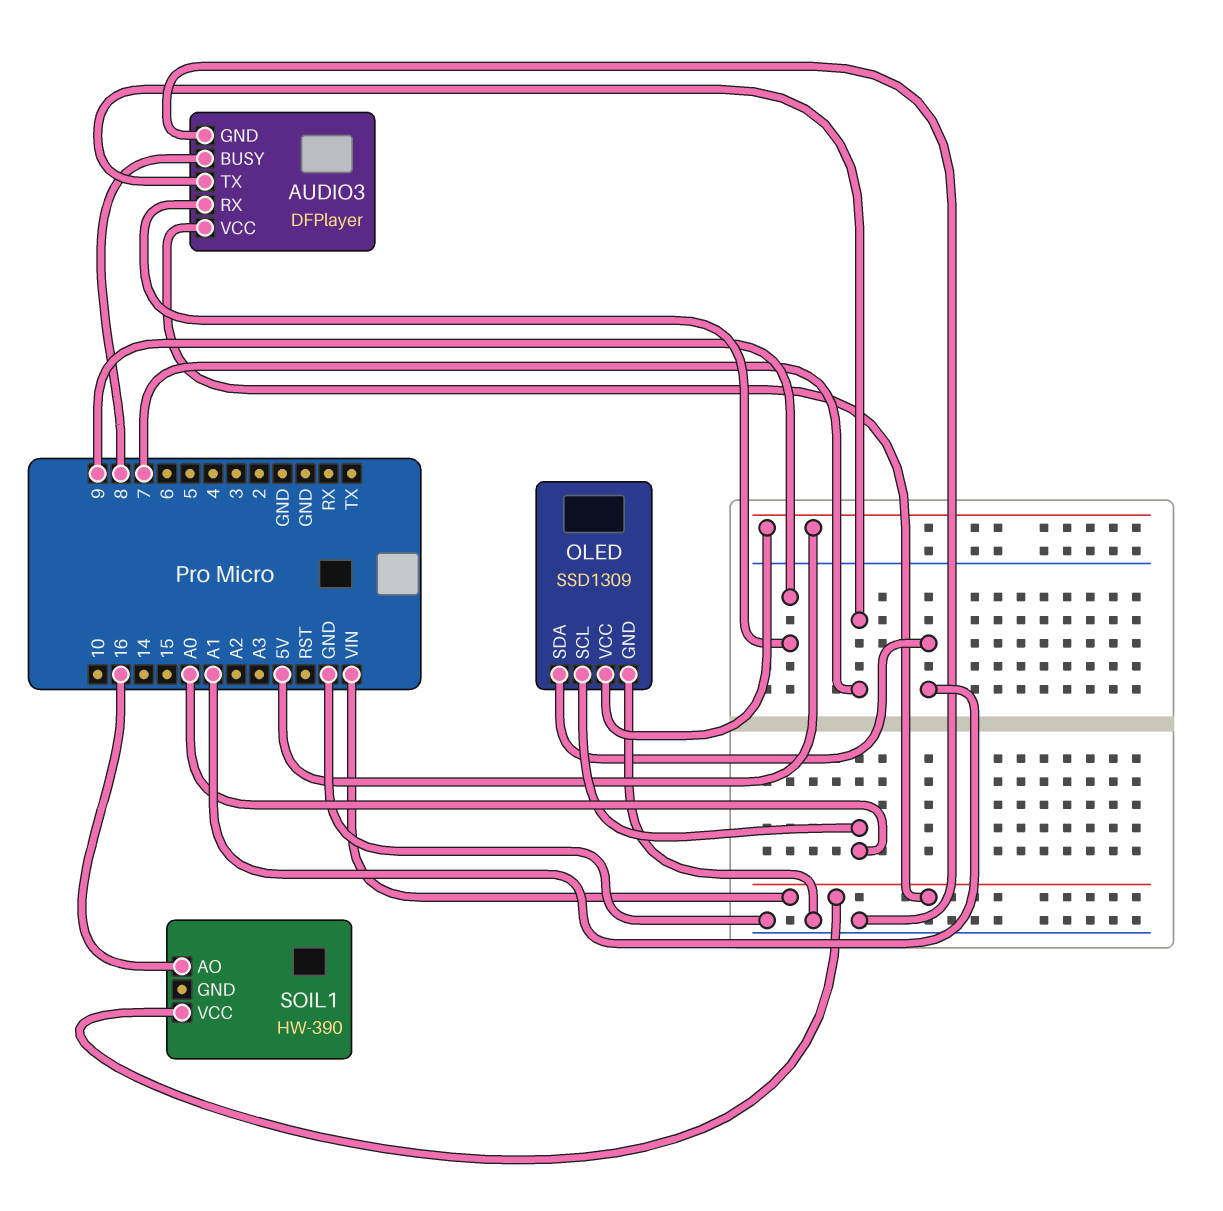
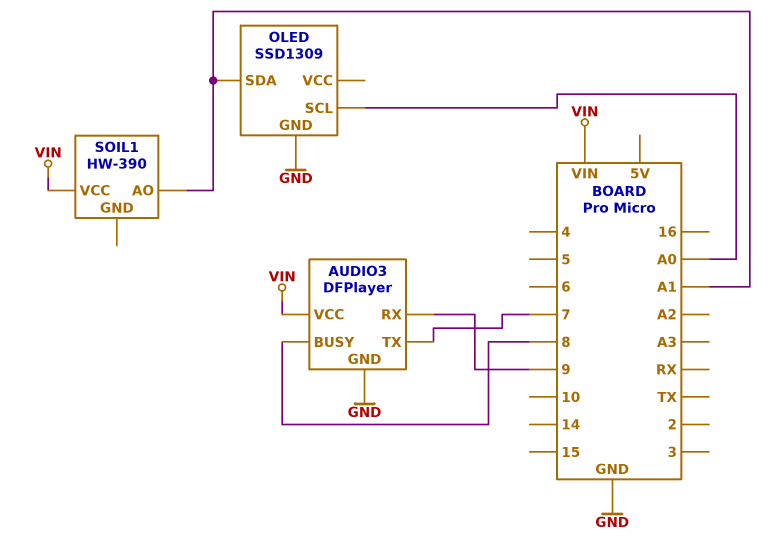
OLED pin VCC: 5V -> none
SOIL1 pin AO: 16 -> A1

